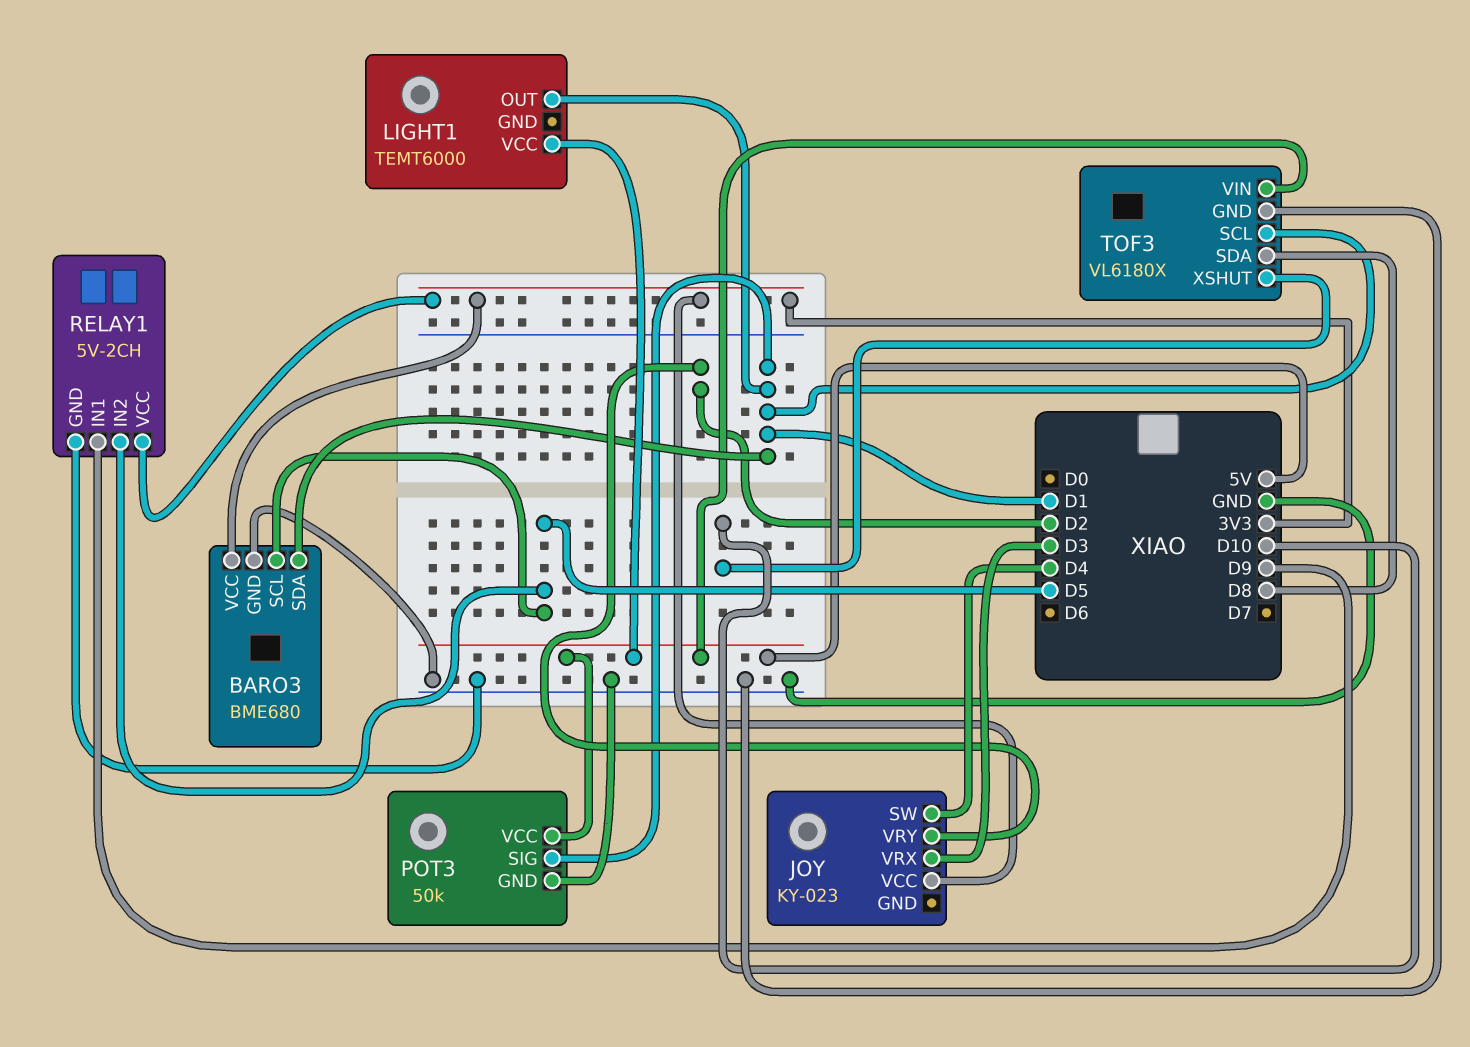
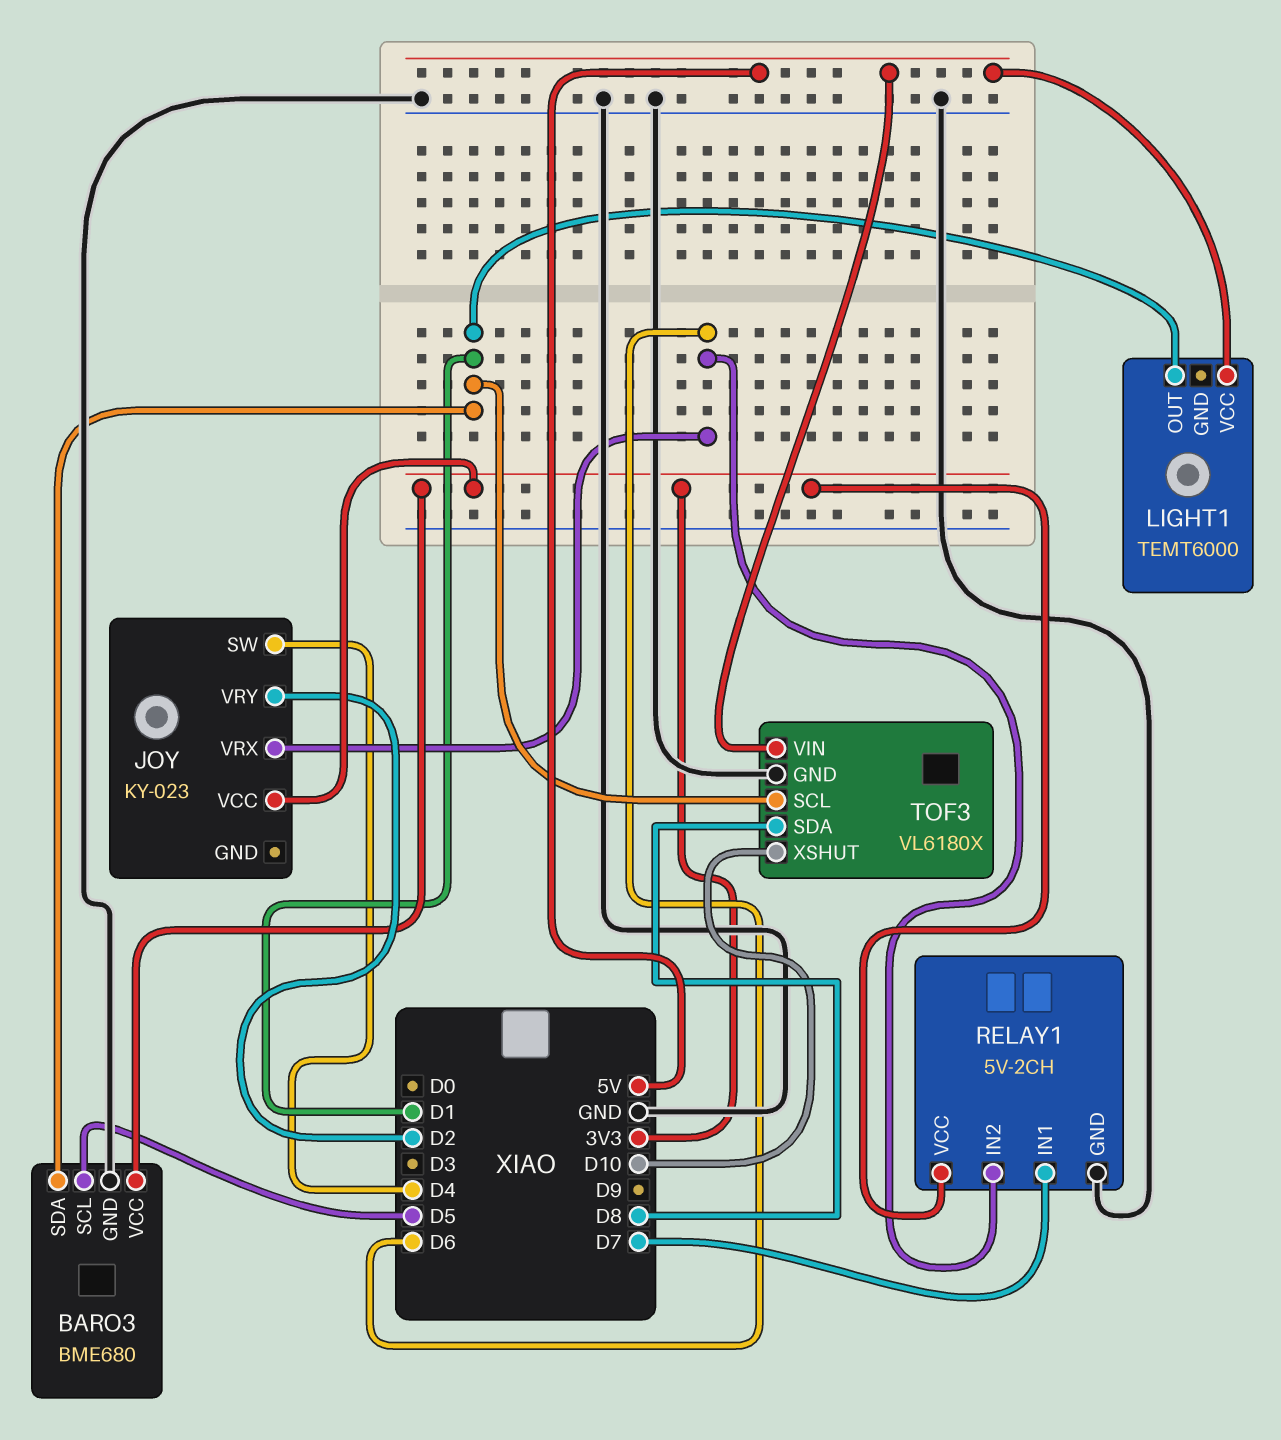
JOY pin VRX: D3 -> D6
POT3: 50k -> none
POT3 pin GND: GND -> none
POT3 pin SIG: D1 -> none
POT3 pin VCC: 5V -> none
RELAY1 pin IN1: D9 -> D7
RELAY1 pin IN2: D5 -> D6

